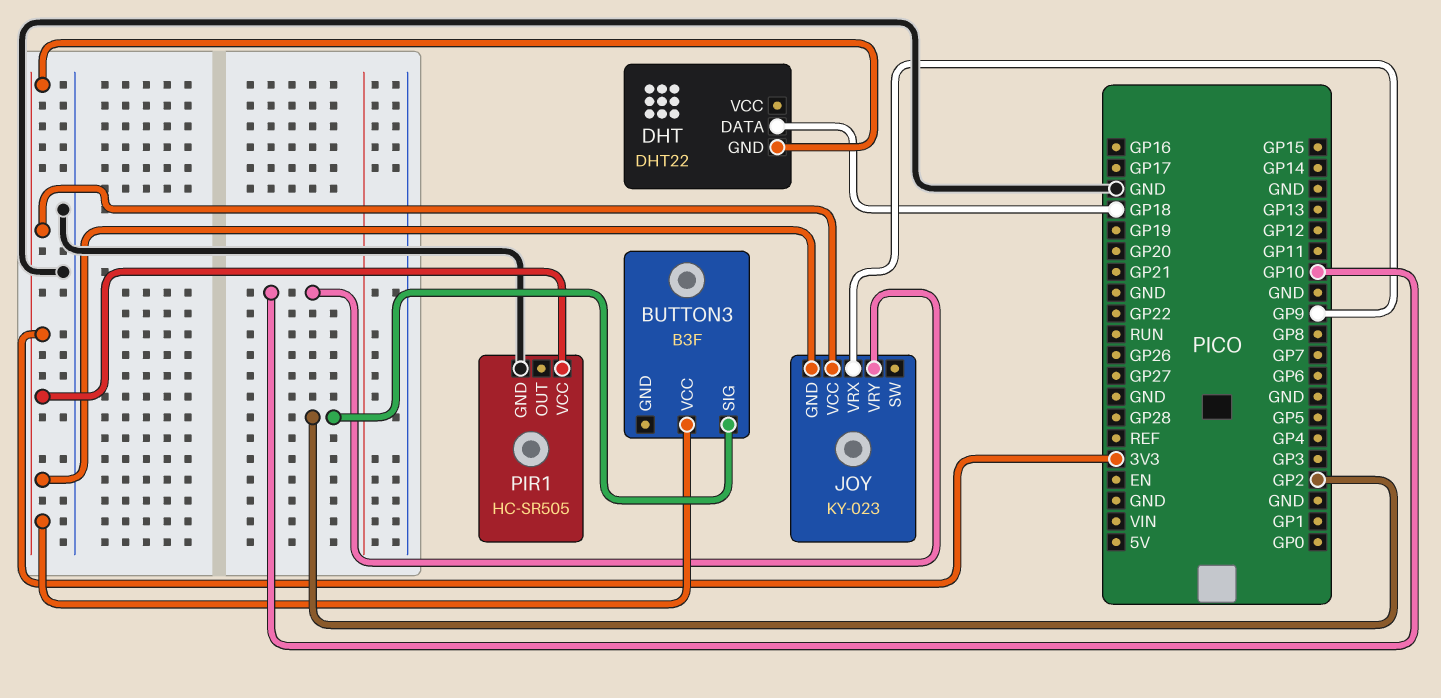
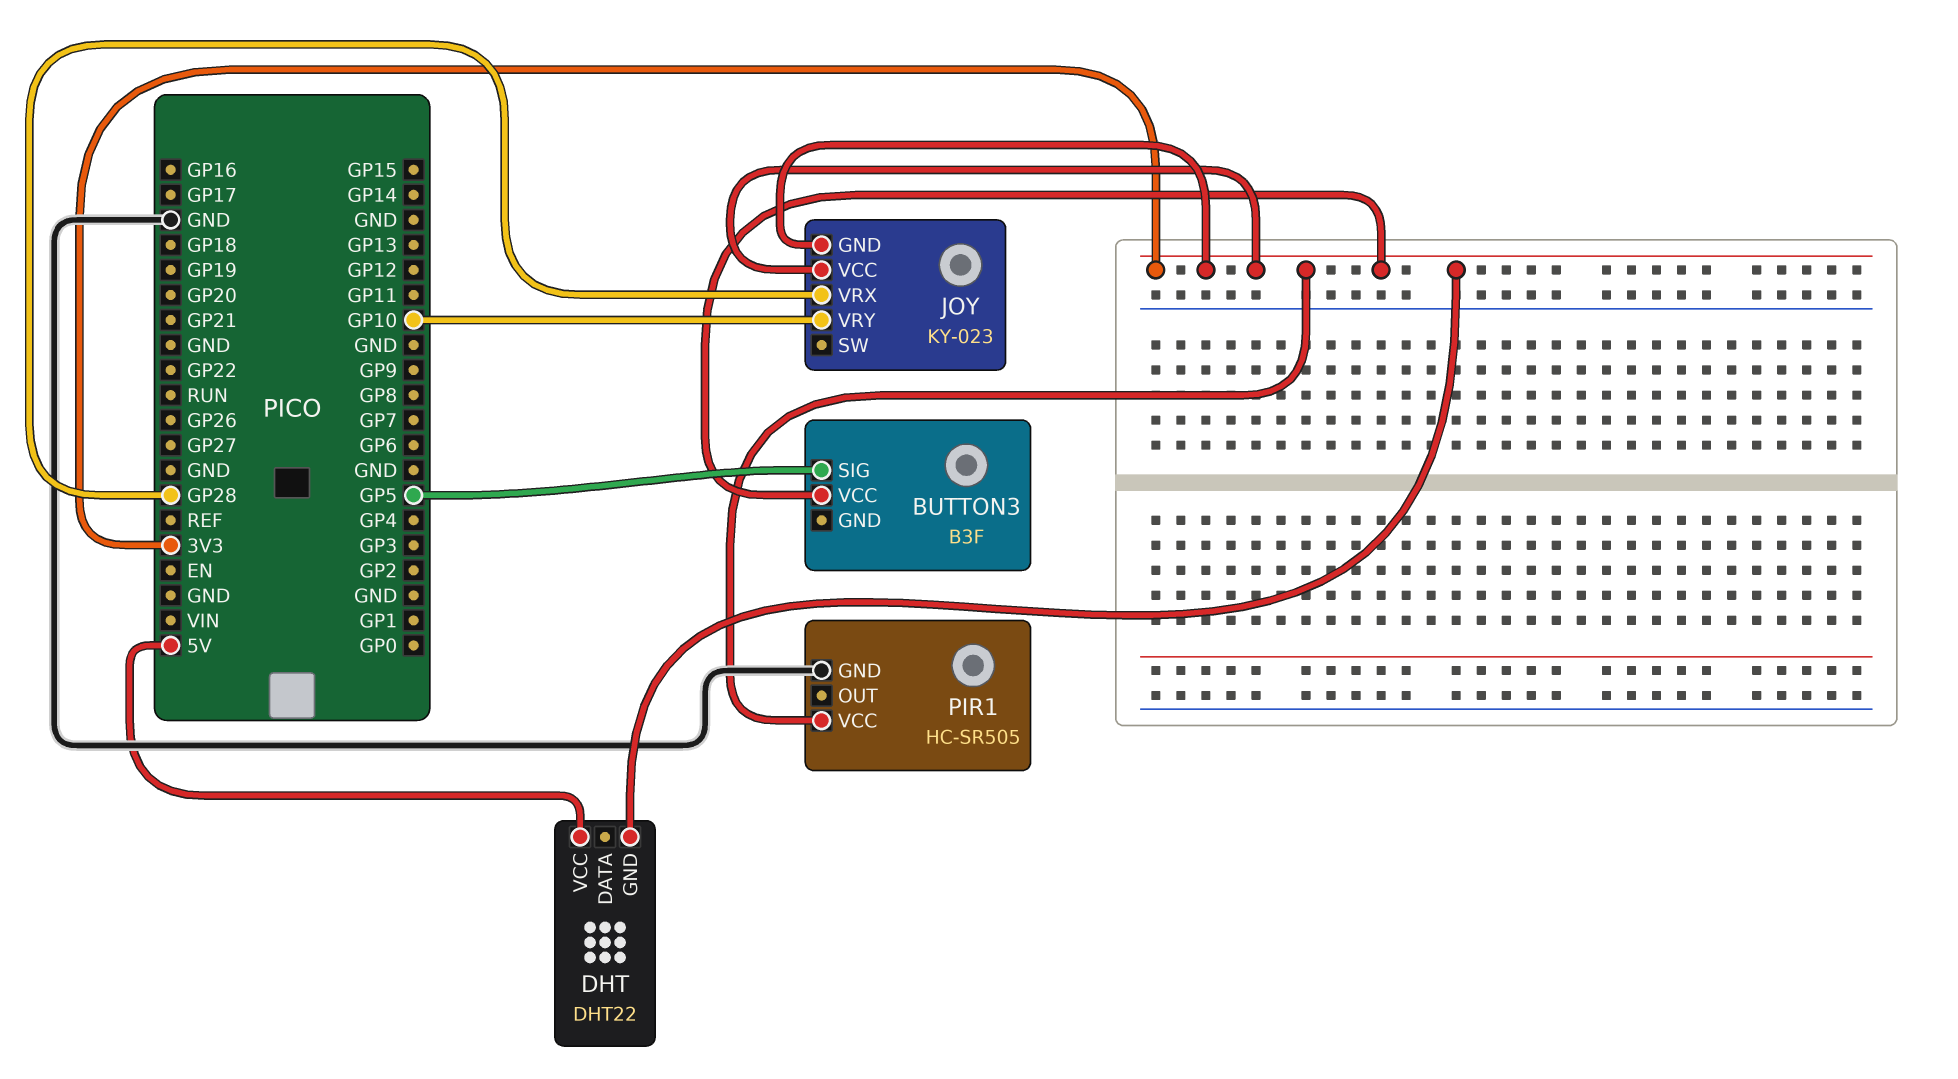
BUTTON3 pin SIG: GP2 -> GP5
DHT pin DATA: GP18 -> none
DHT pin VCC: none -> 5V
JOY pin VRX: GP9 -> GP28

